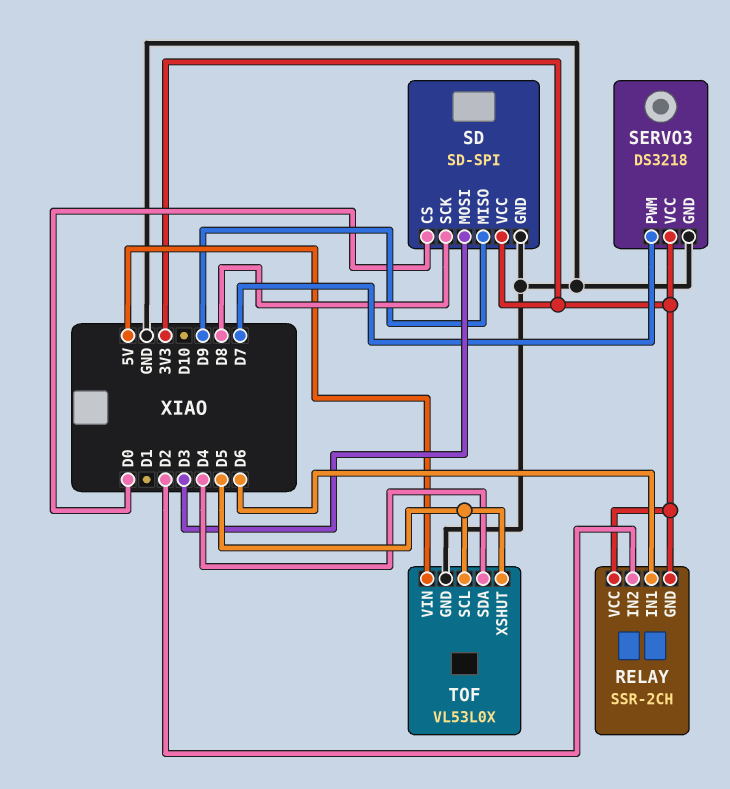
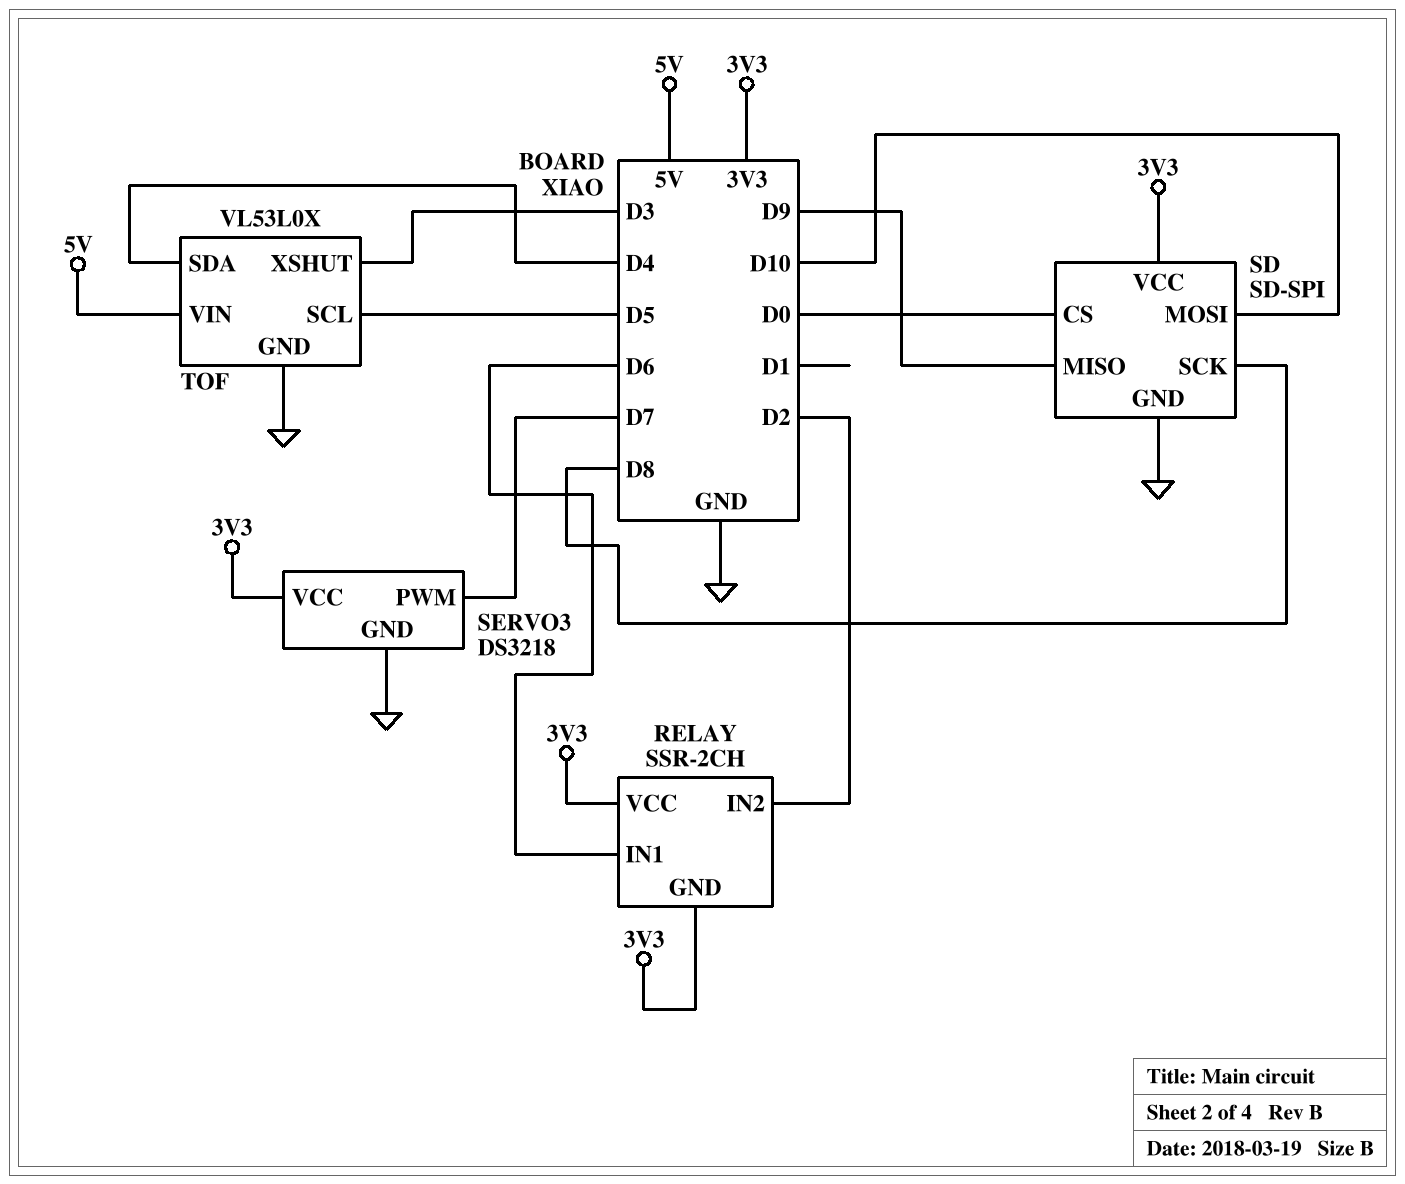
SD pin MOSI: D3 -> D10
TOF pin XSHUT: D5 -> D3

